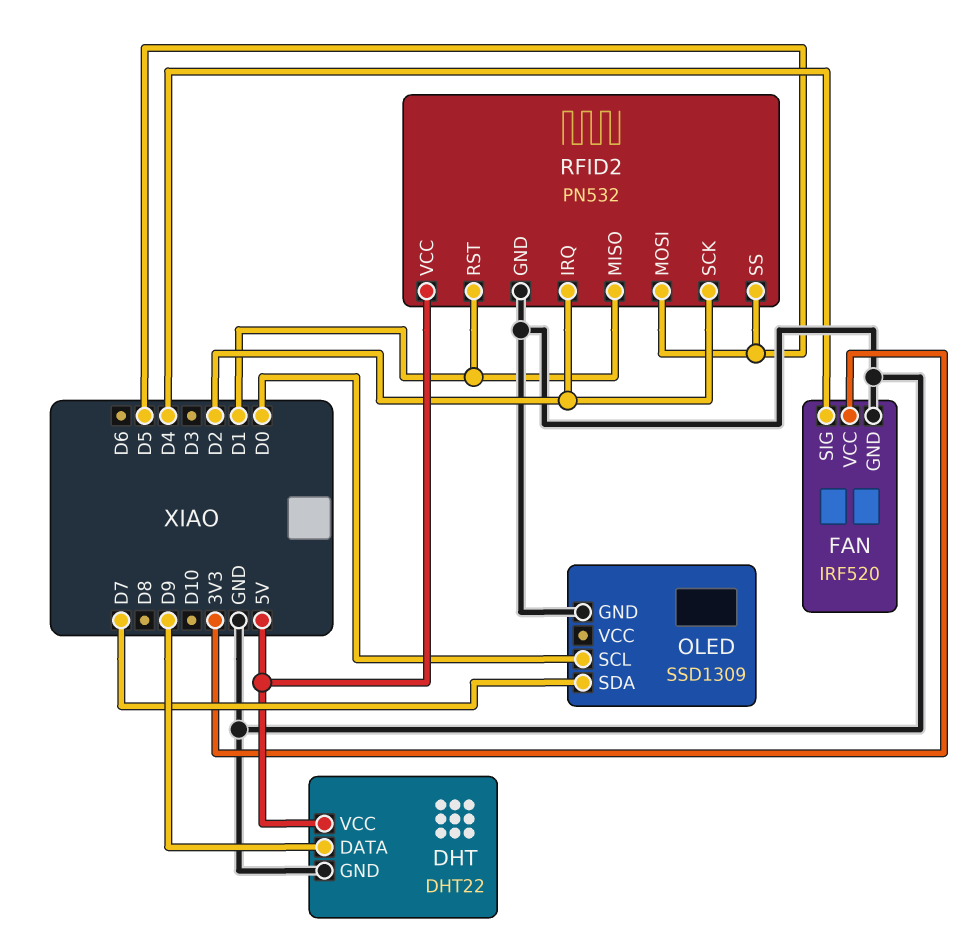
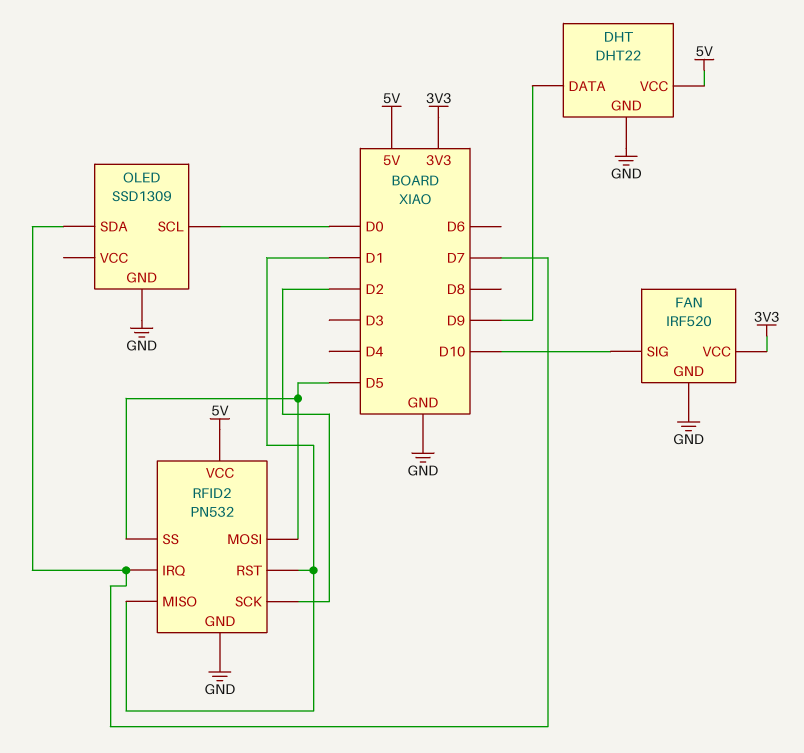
FAN pin SIG: D4 -> D10
RFID2 pin IRQ: D2 -> D7

